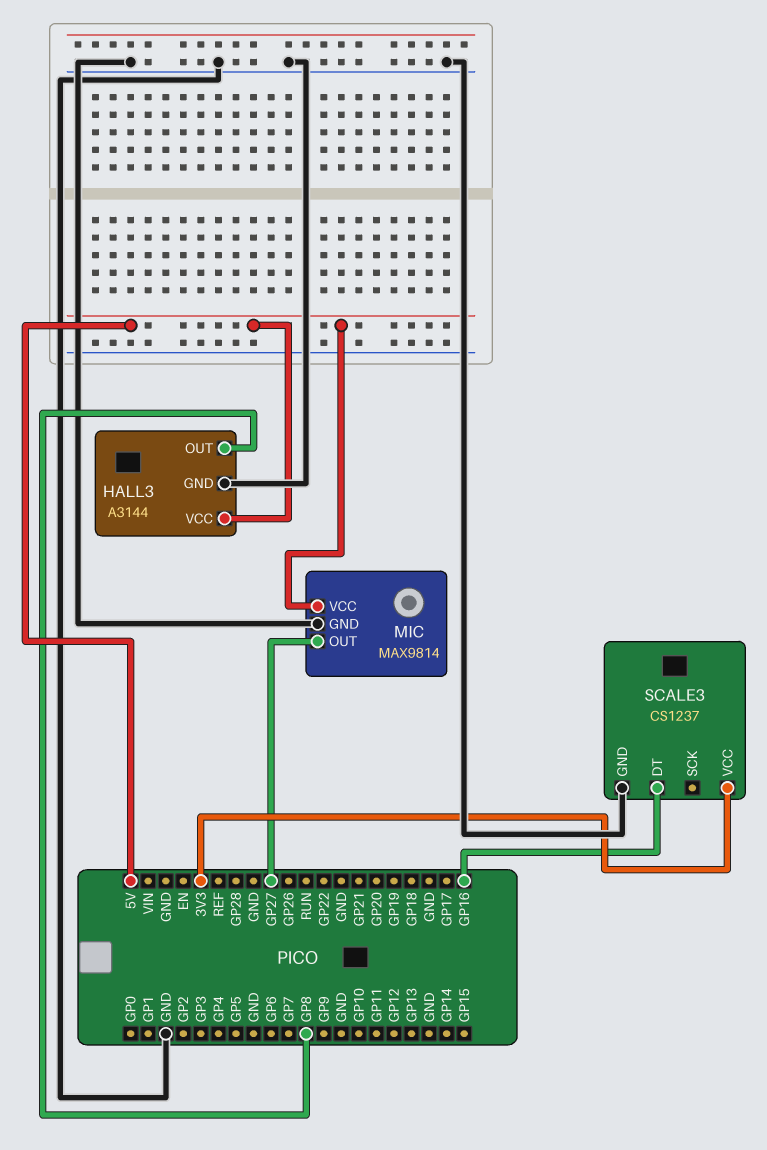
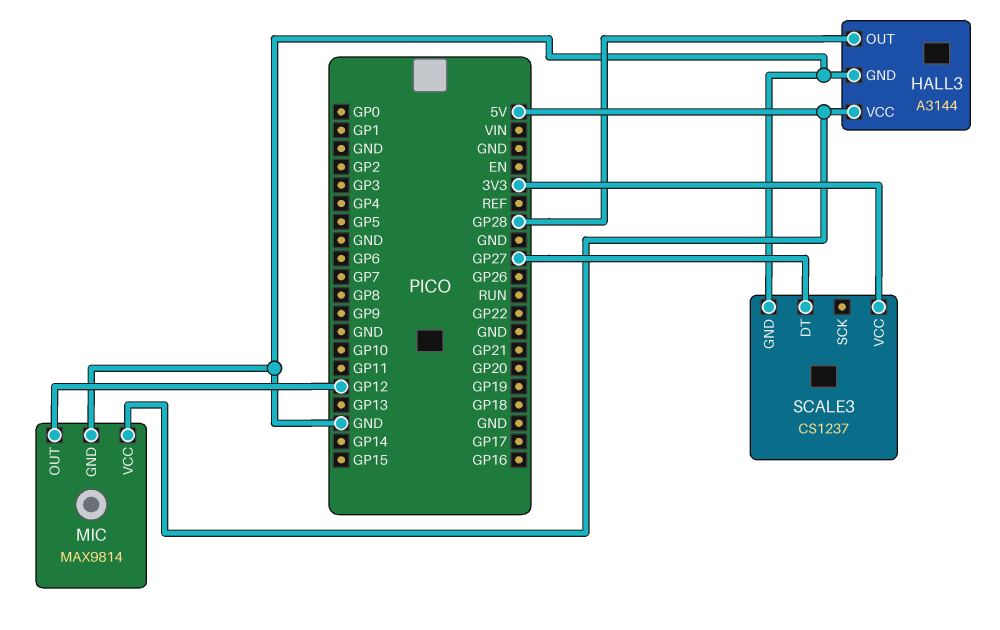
HALL3 pin OUT: GP8 -> GP28
MIC pin OUT: GP27 -> GP12
SCALE3 pin DT: GP16 -> GP27

